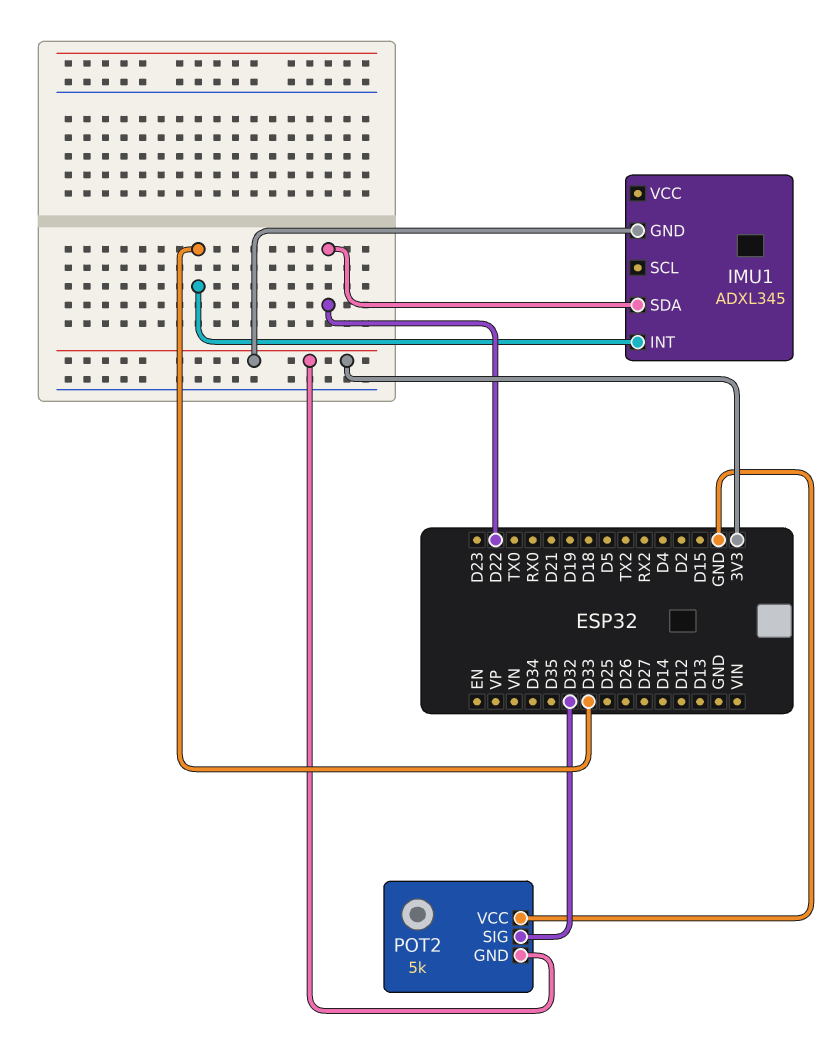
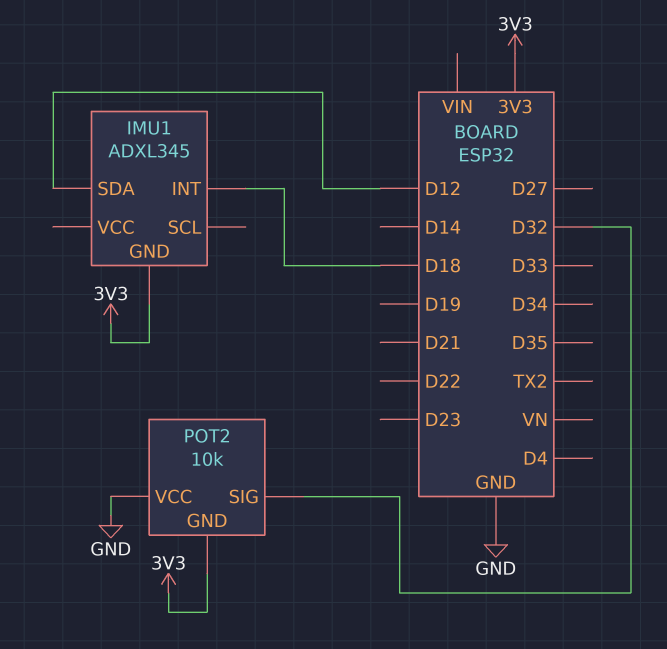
IMU1 pin INT: D33 -> D18
IMU1 pin SDA: D22 -> D12
POT2: 5k -> 10k

